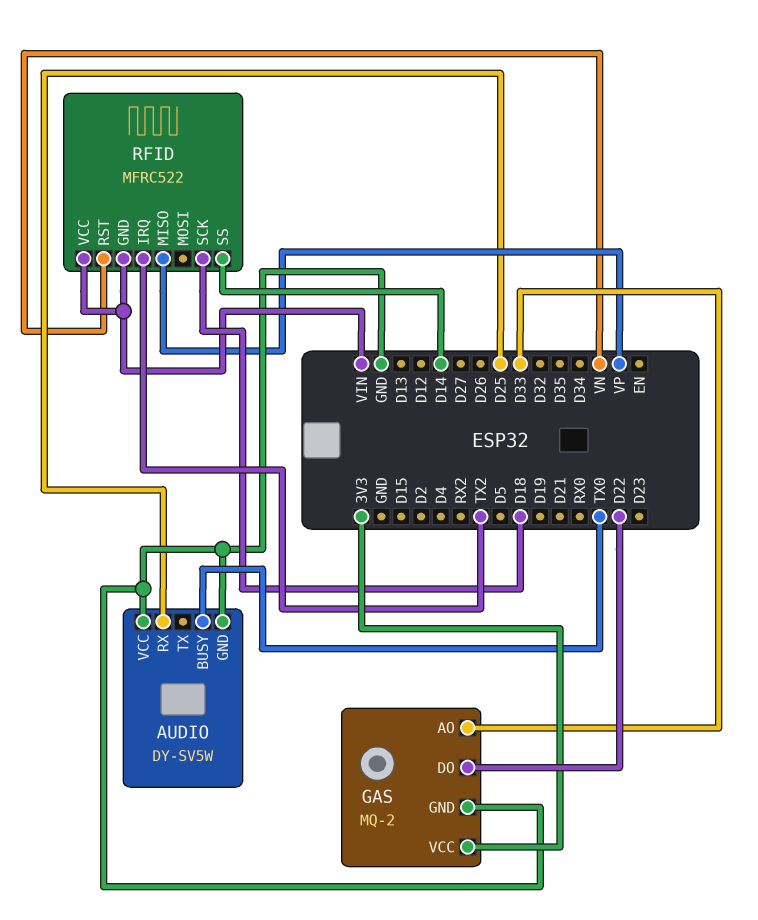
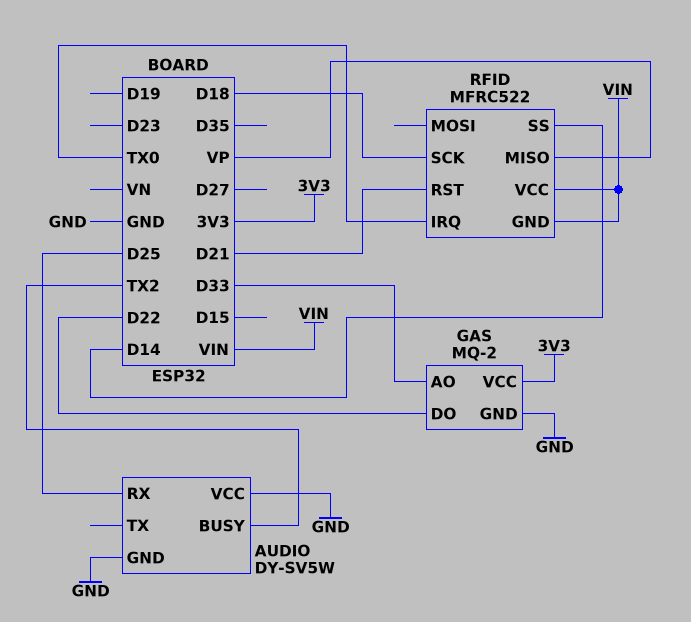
AUDIO pin BUSY: TX0 -> TX2
RFID pin IRQ: TX2 -> TX0
RFID pin RST: VN -> D21

